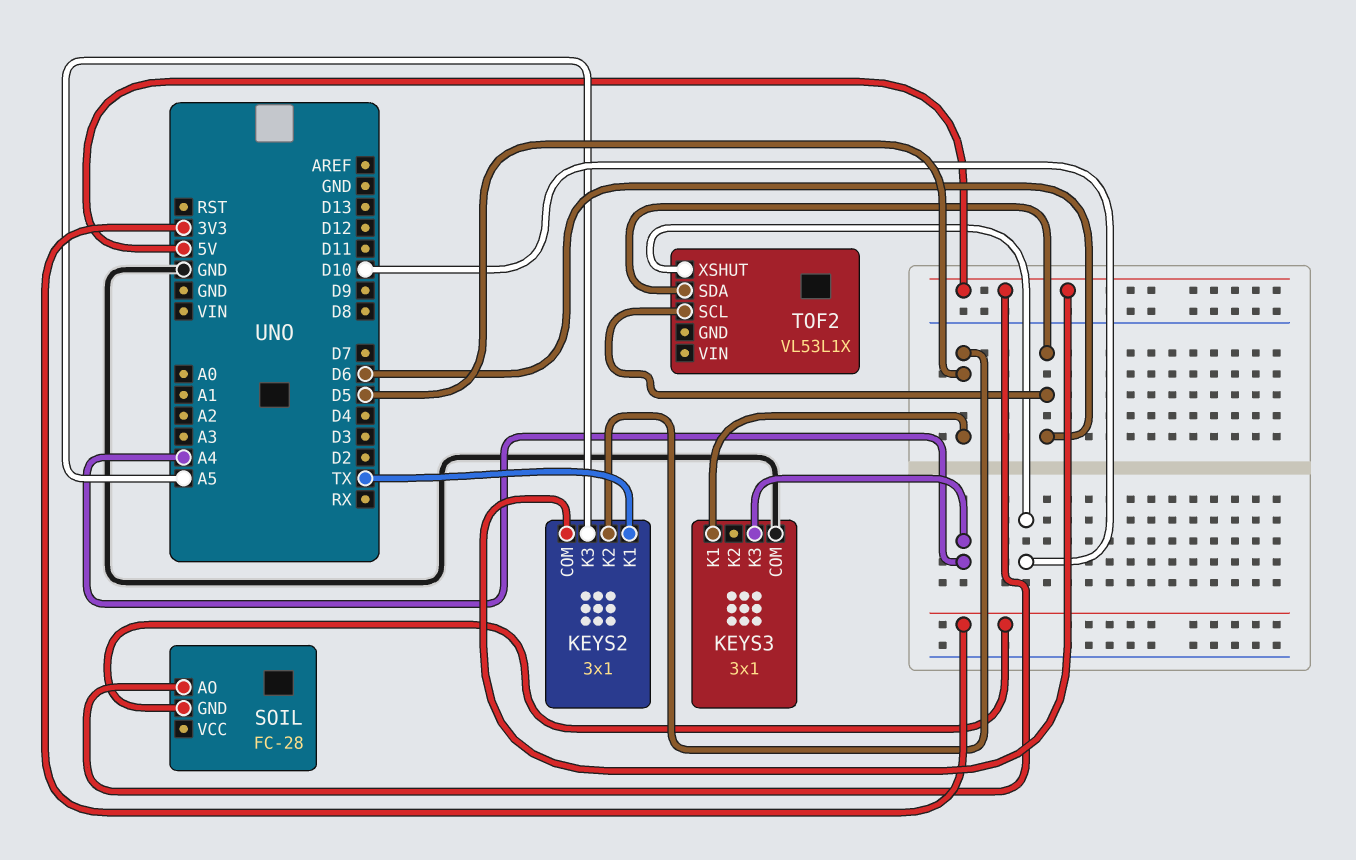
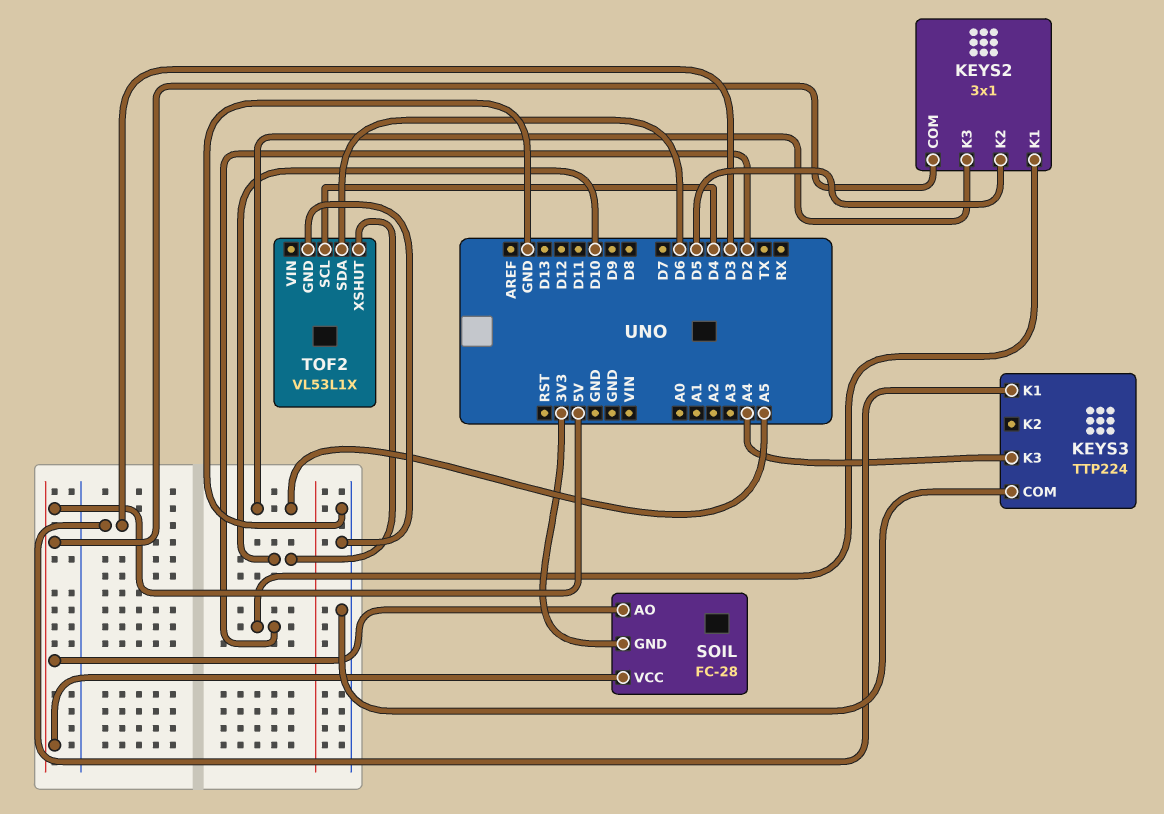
KEYS2 pin K1: TX -> D2
KEYS3: 3x1 -> TTP224
KEYS3 pin K1: D5 -> D3
SOIL pin VCC: none -> 5V
TOF2 pin GND: none -> GND
TOF2 pin SCL: D6 -> D4

